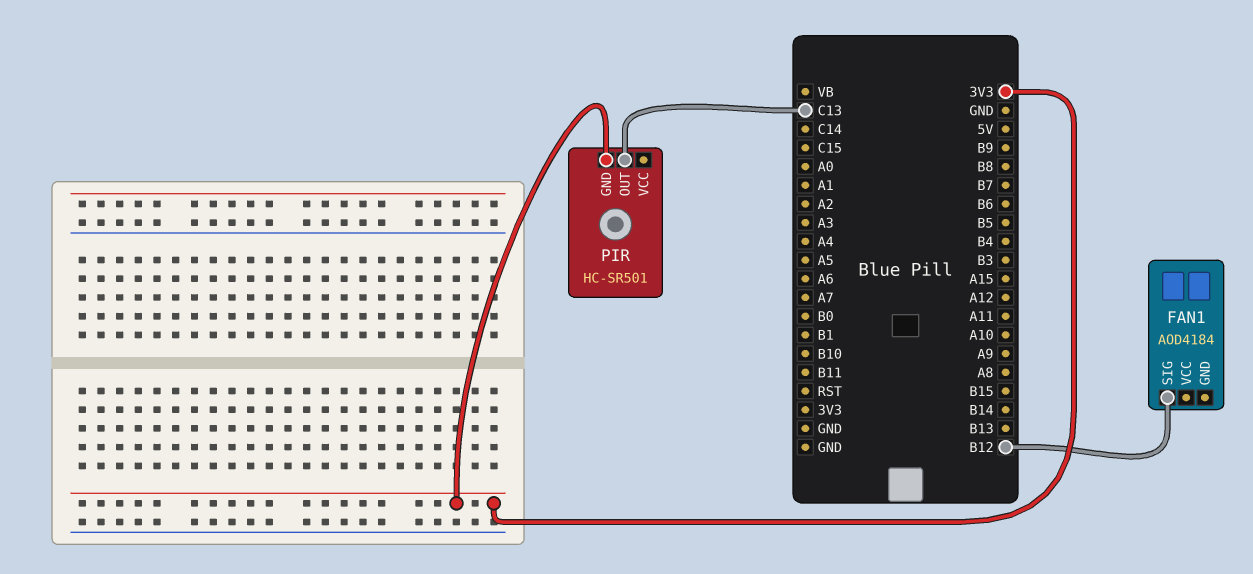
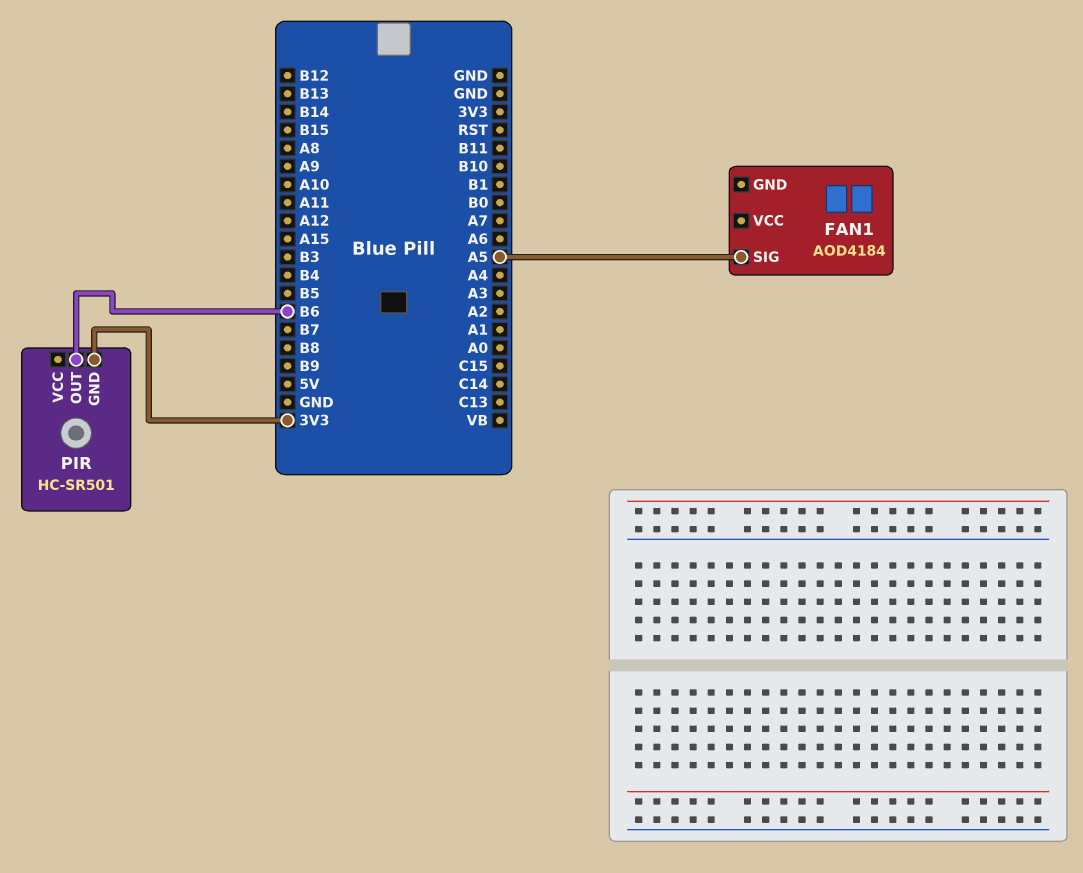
FAN1 pin SIG: B12 -> A5
PIR pin OUT: C13 -> B6

